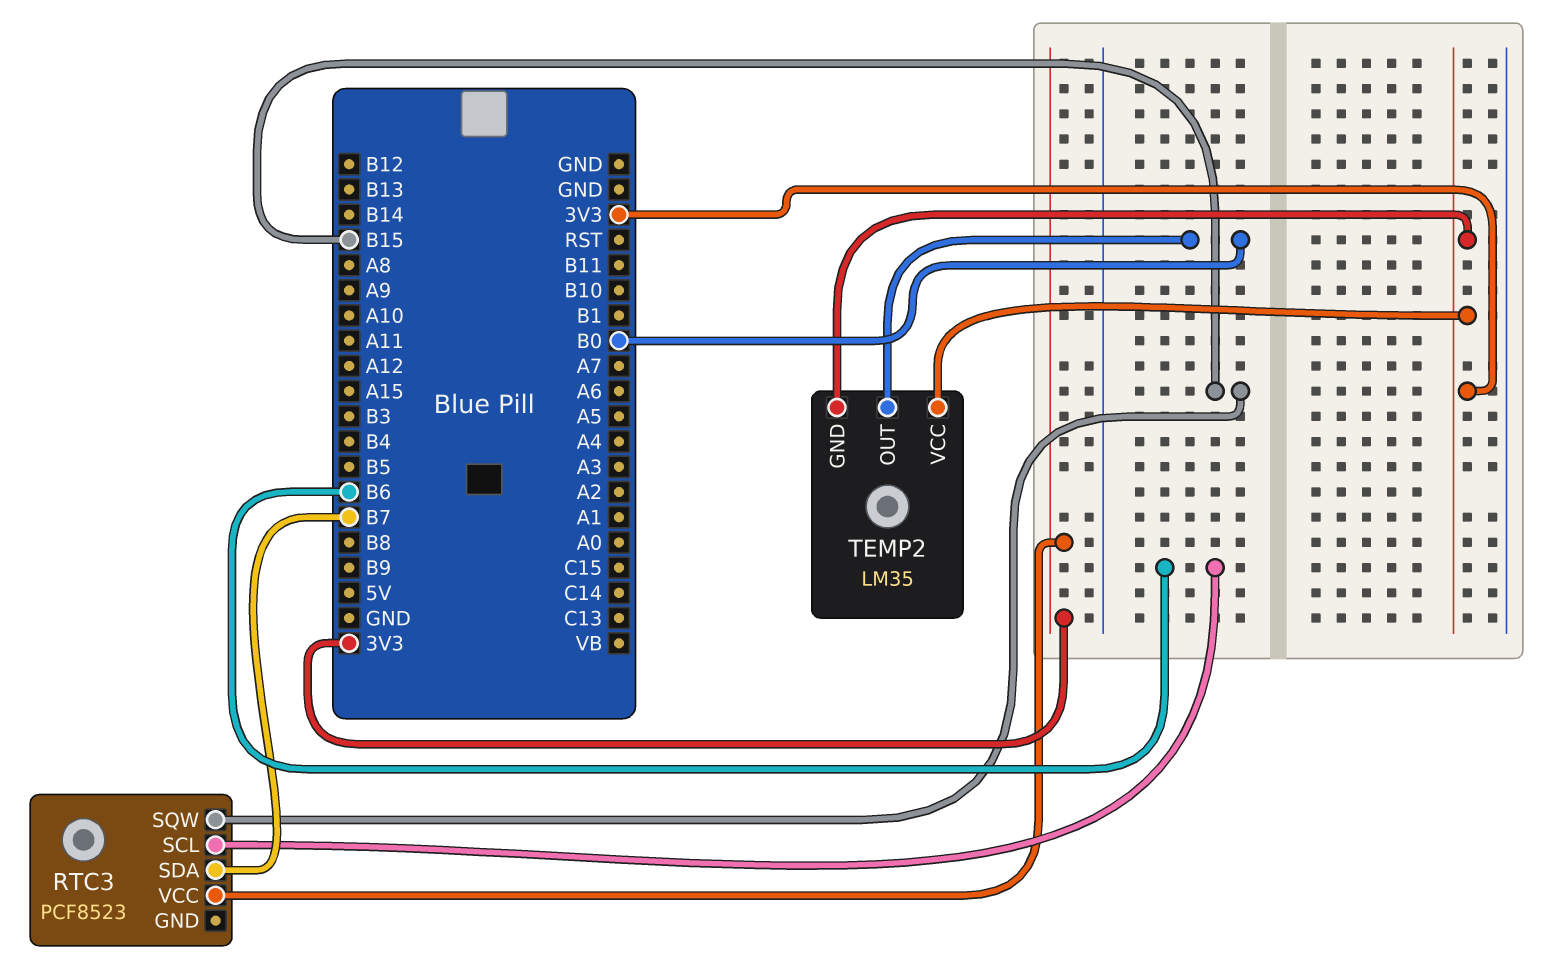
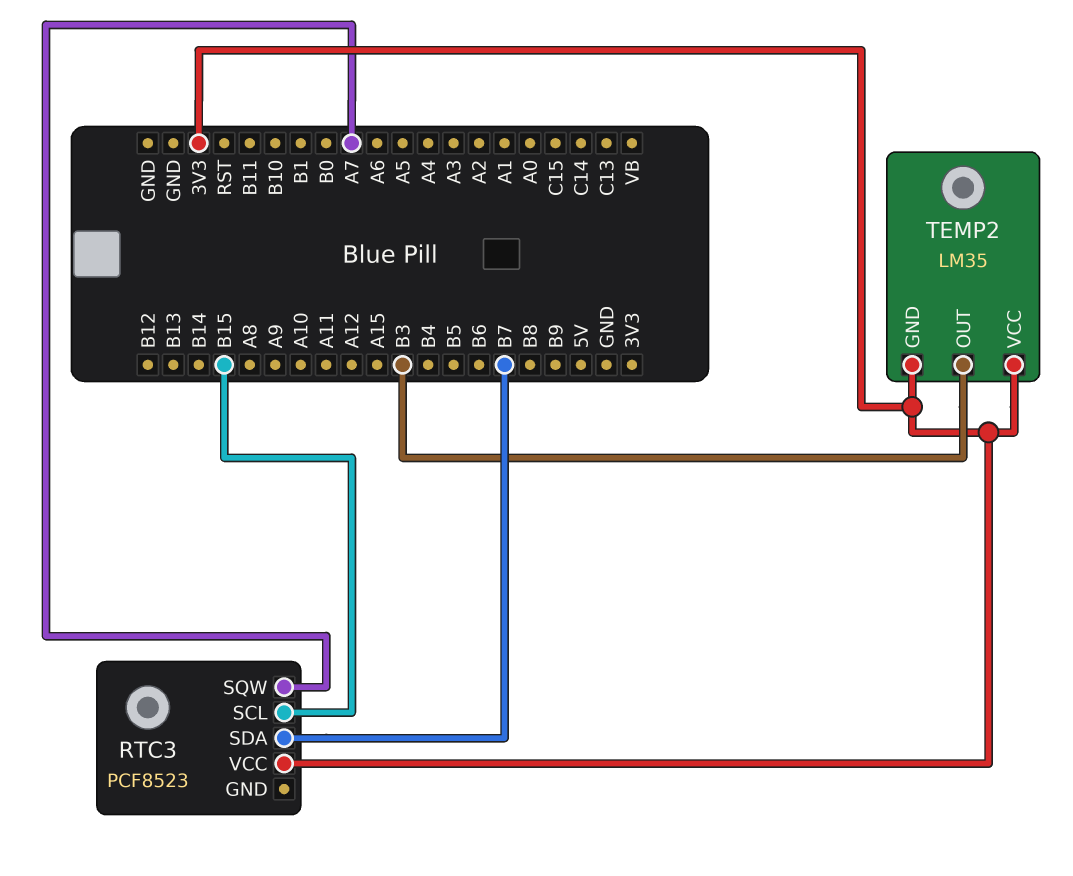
RTC3 pin SCL: B6 -> B15
RTC3 pin SQW: B15 -> A7
TEMP2 pin OUT: B0 -> B3

